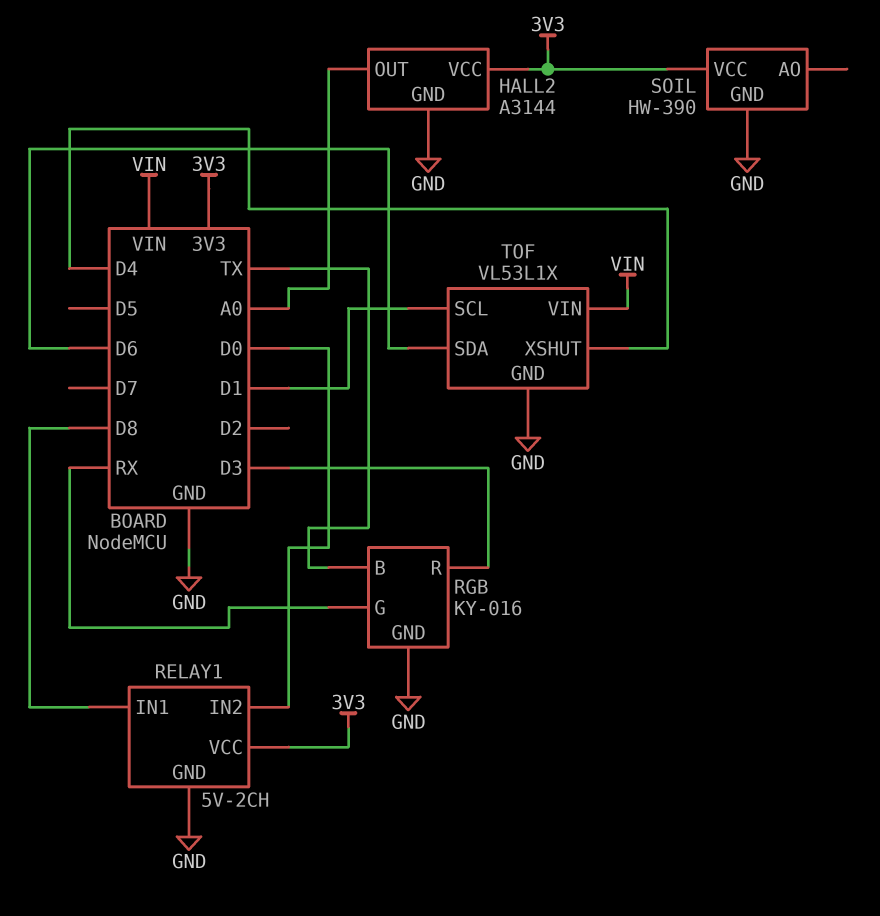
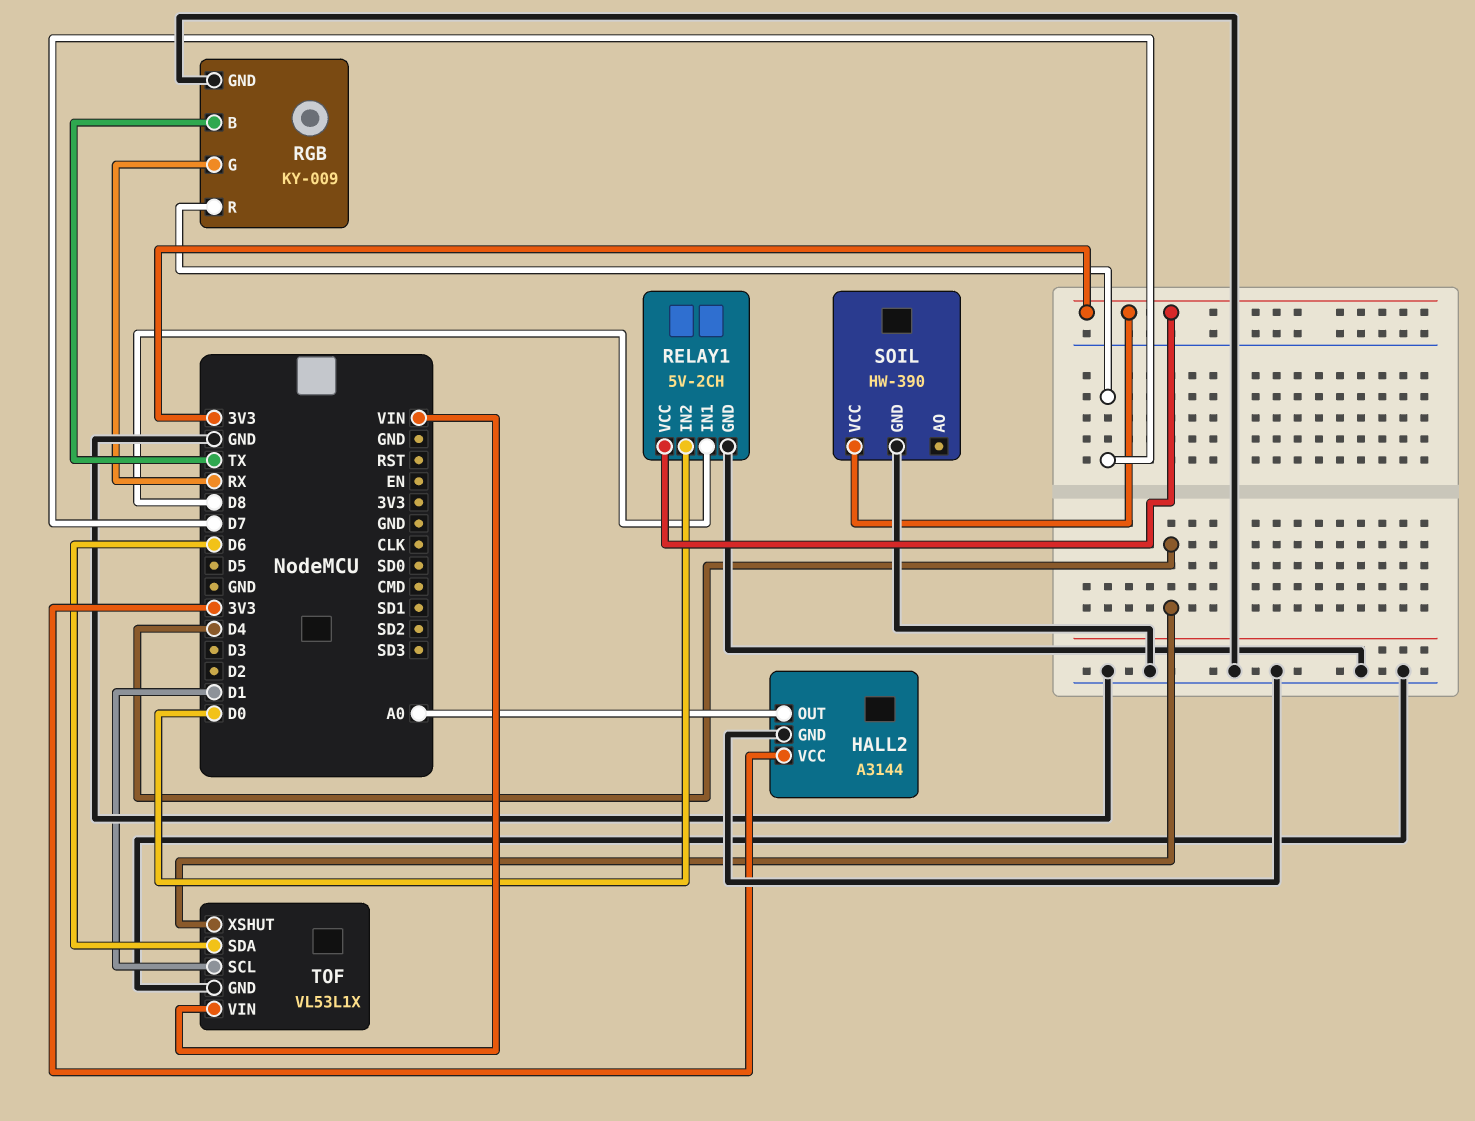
RGB: KY-016 -> KY-009
RGB pin R: D3 -> D7

